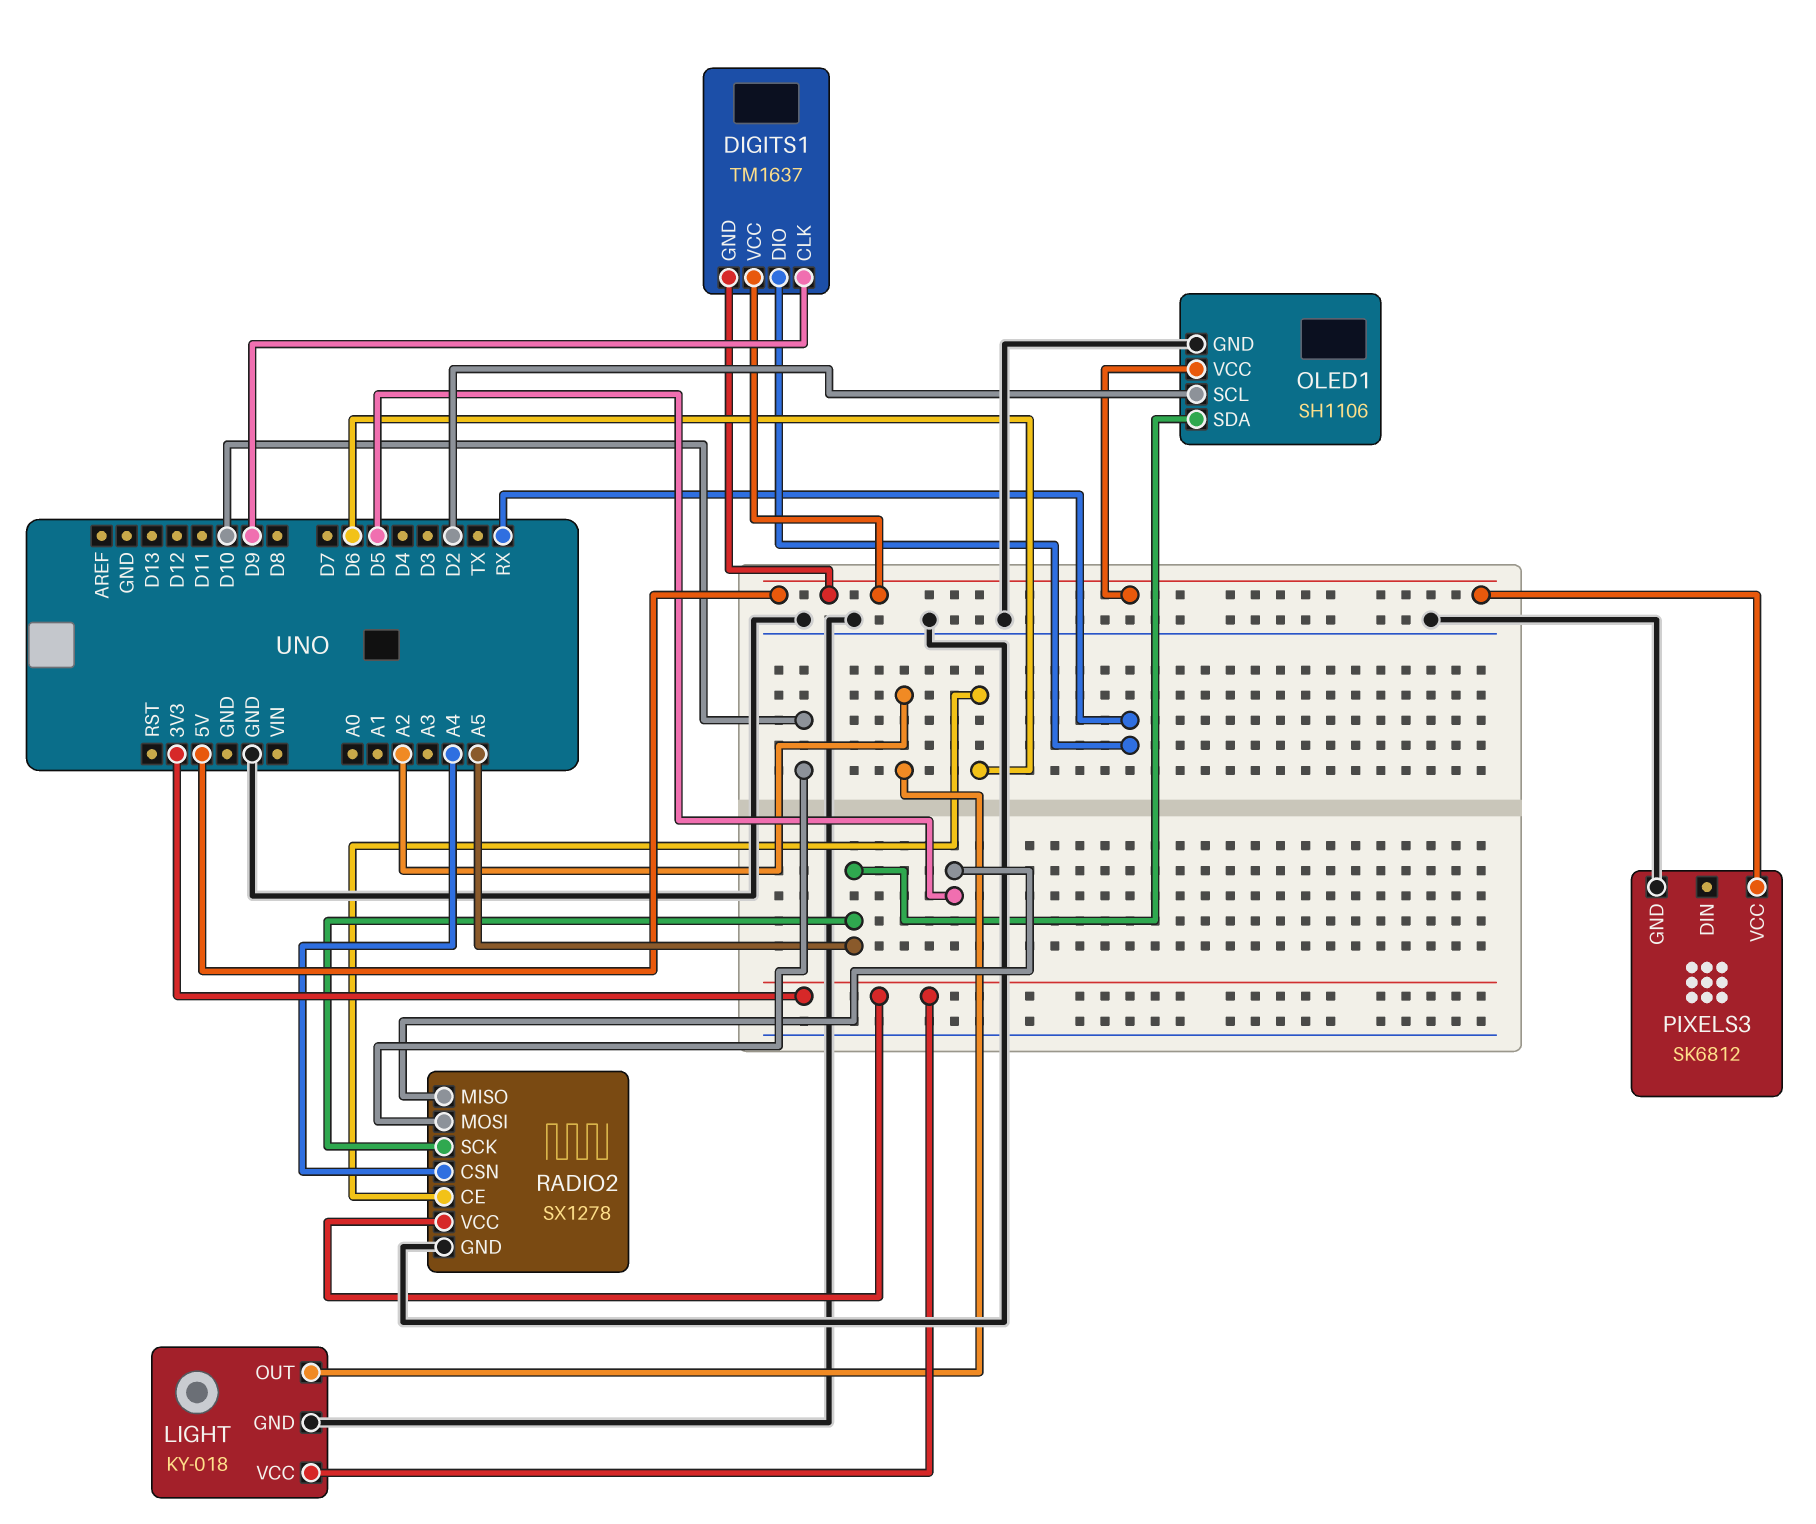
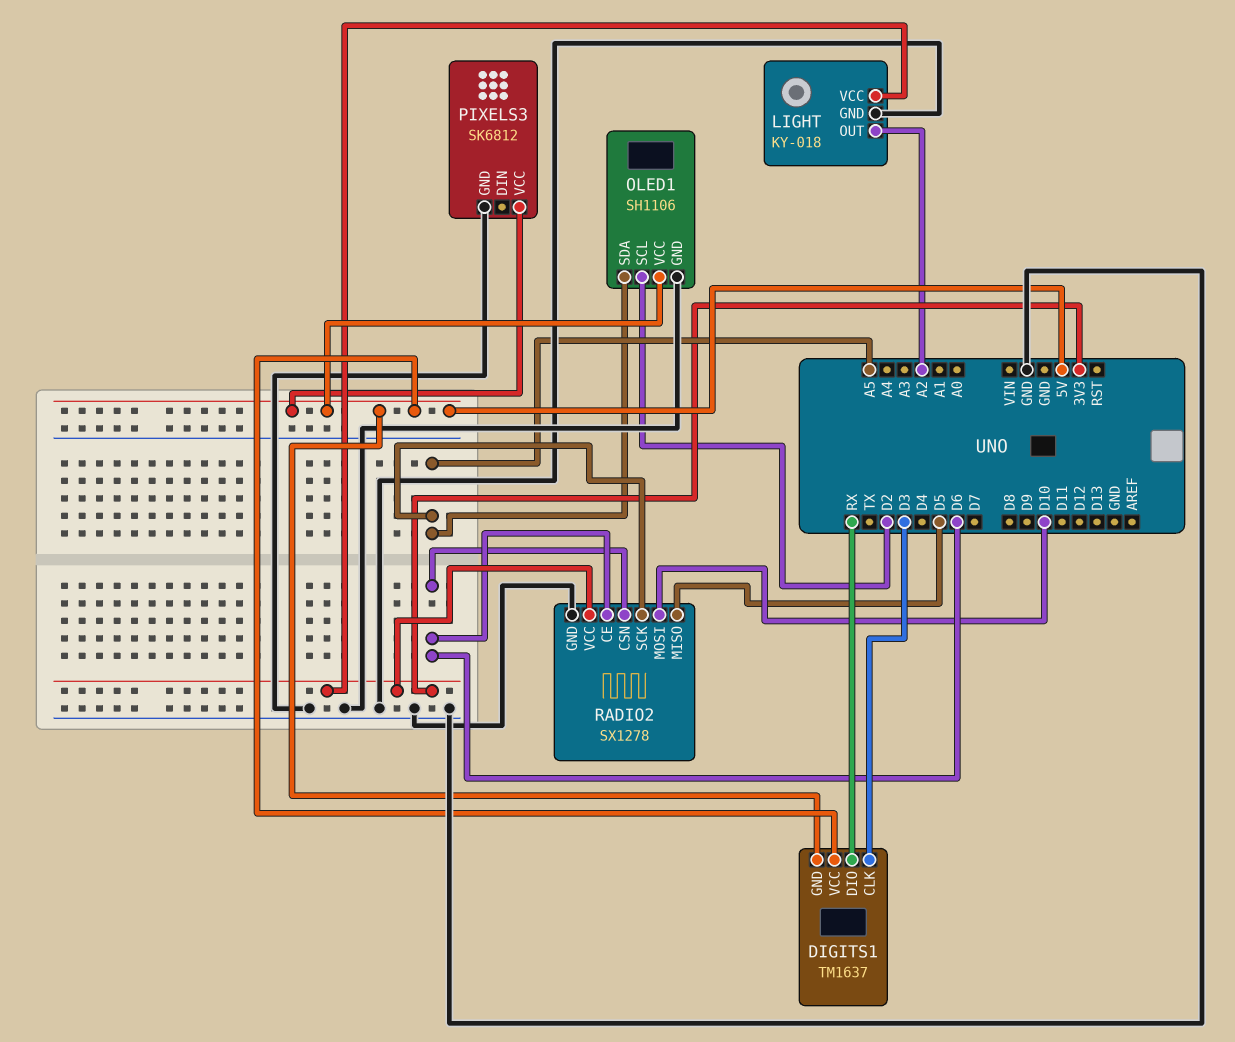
DIGITS1 pin CLK: D9 -> D3
RADIO2 pin CSN: A4 -> D6

